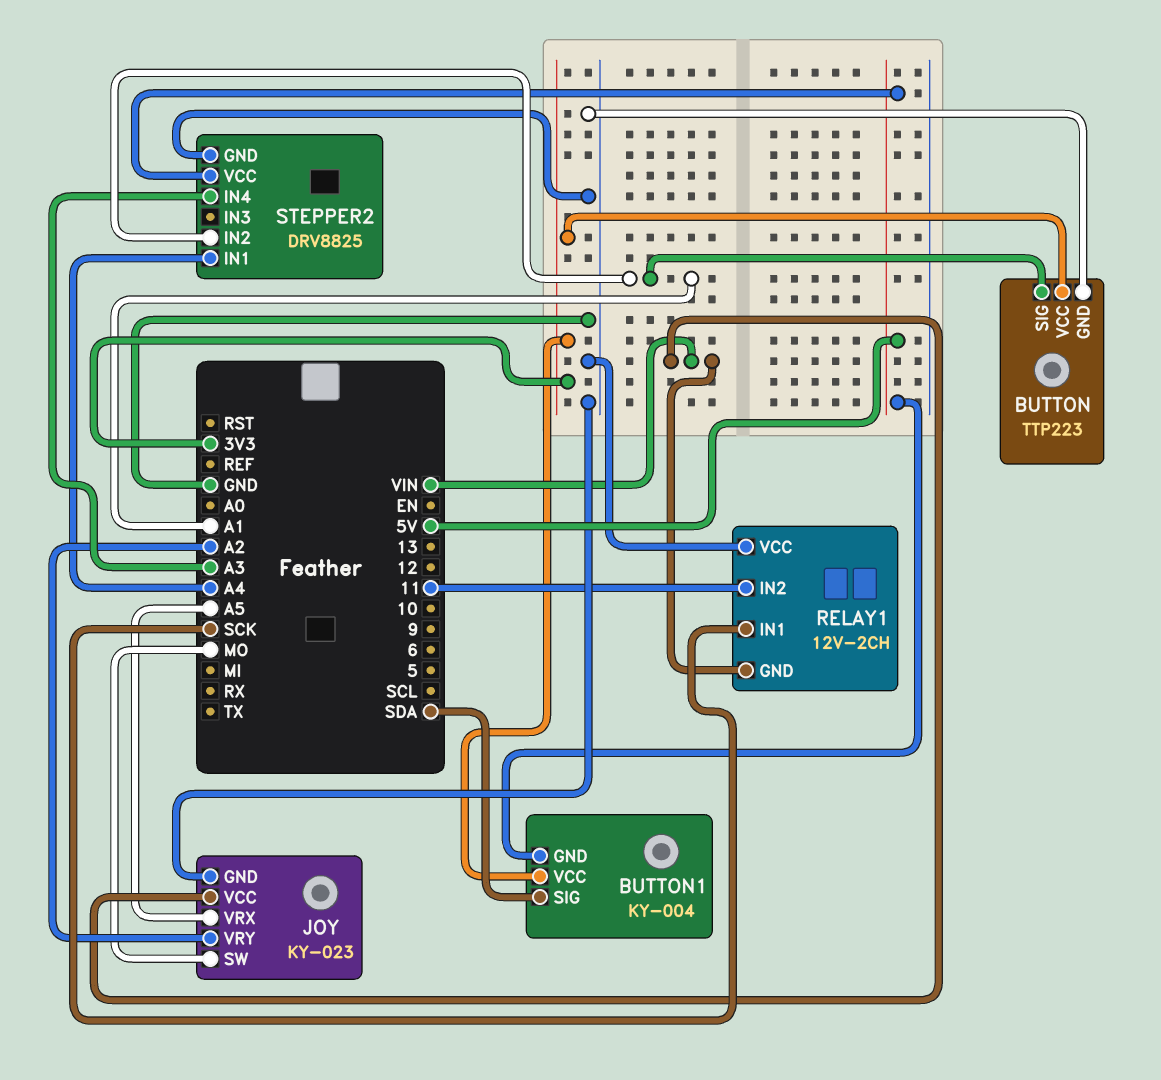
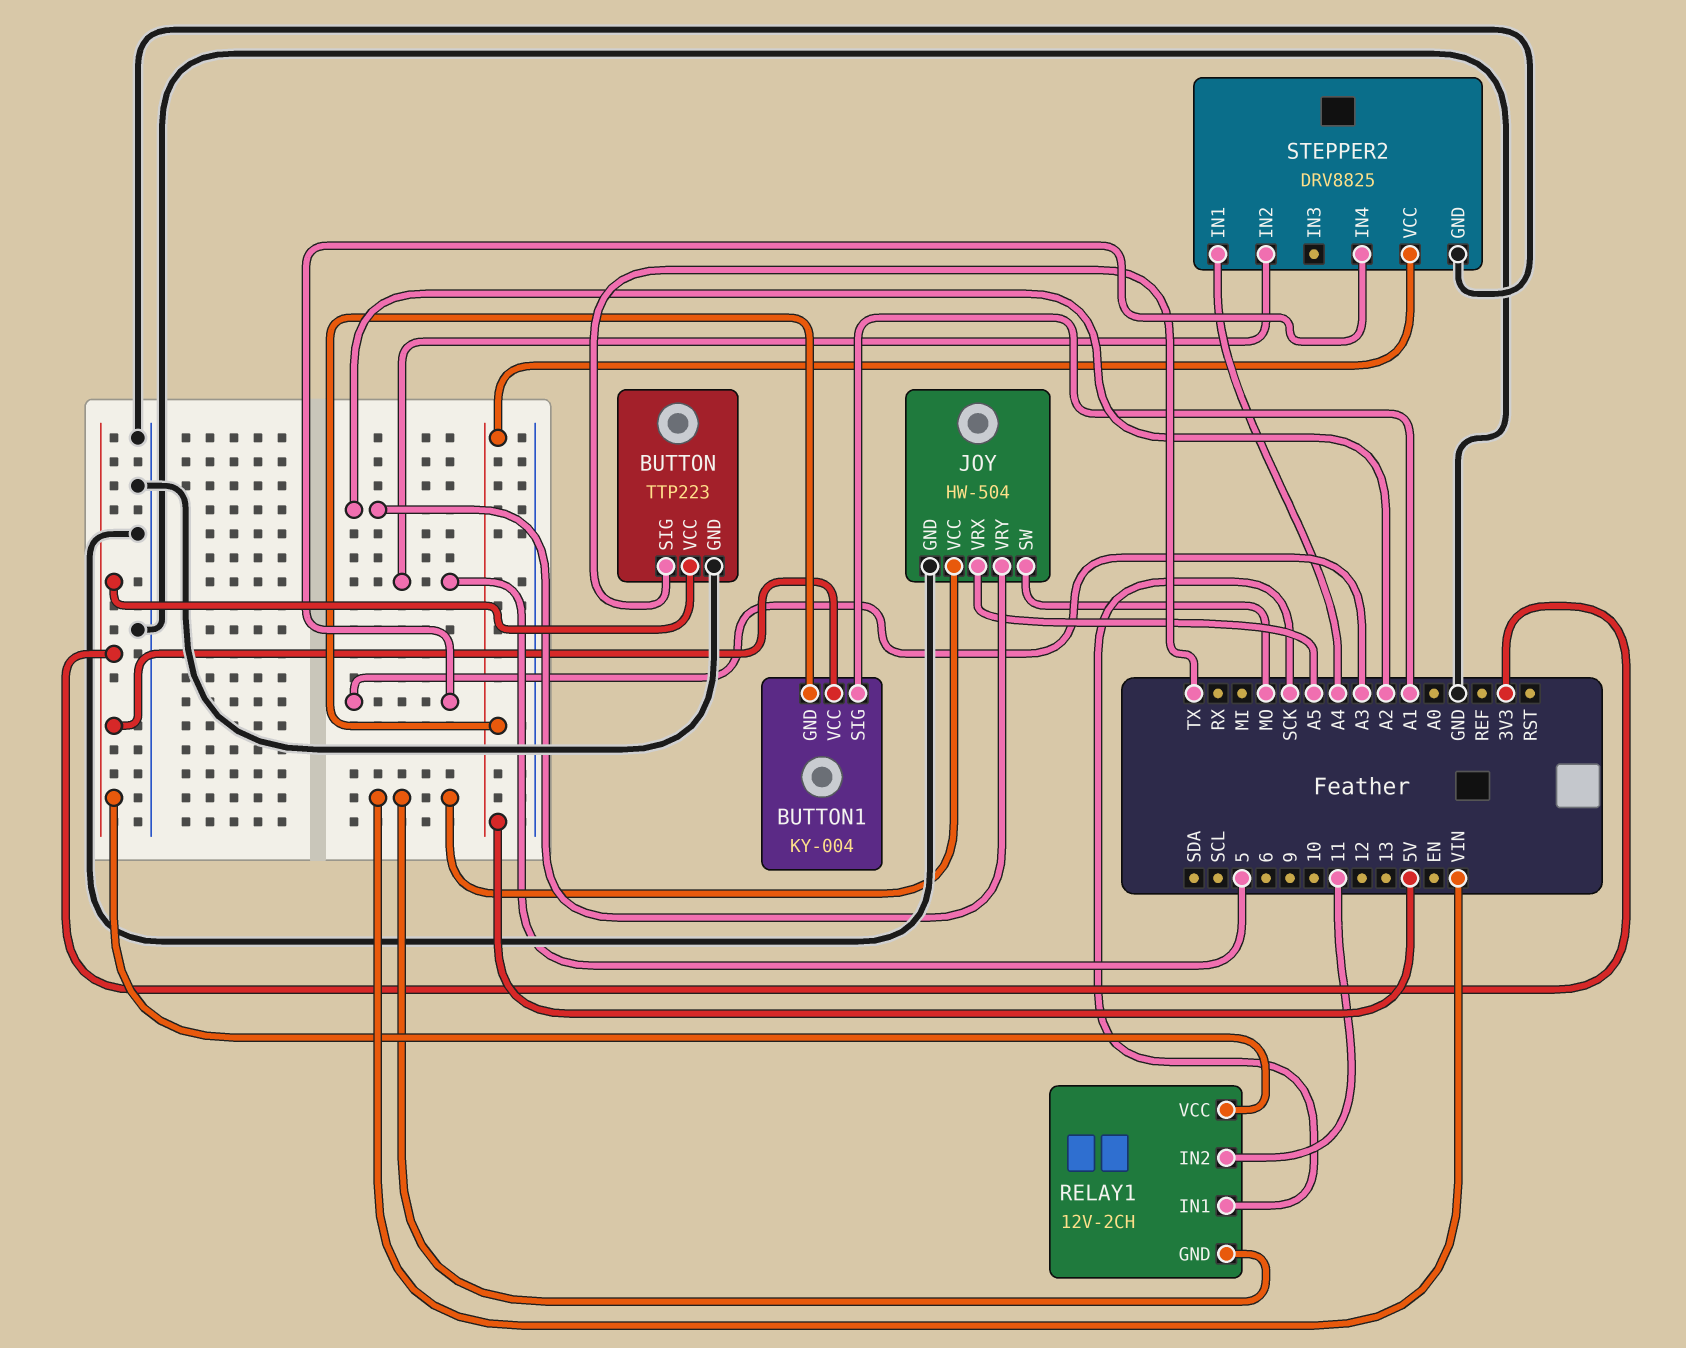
BUTTON pin SIG: A1 -> TX
BUTTON1 pin SIG: SDA -> A1
JOY: KY-023 -> HW-504
RELAY1 pin VCC: GND -> 3V3
STEPPER2 pin IN2: A1 -> 5

